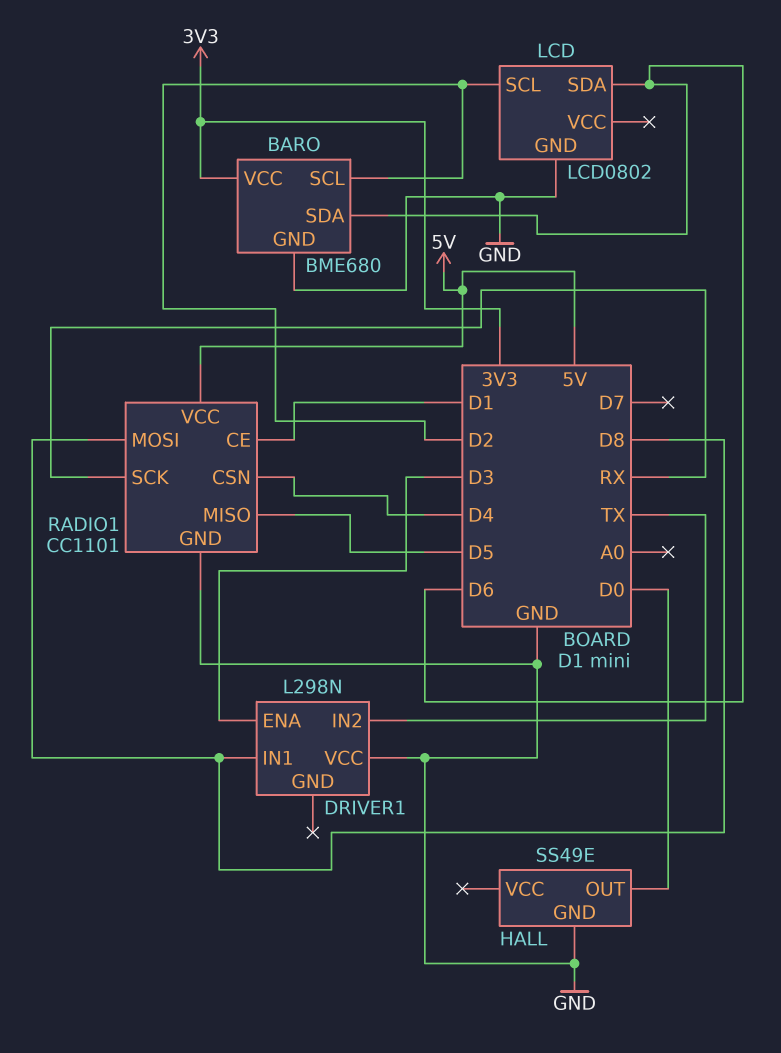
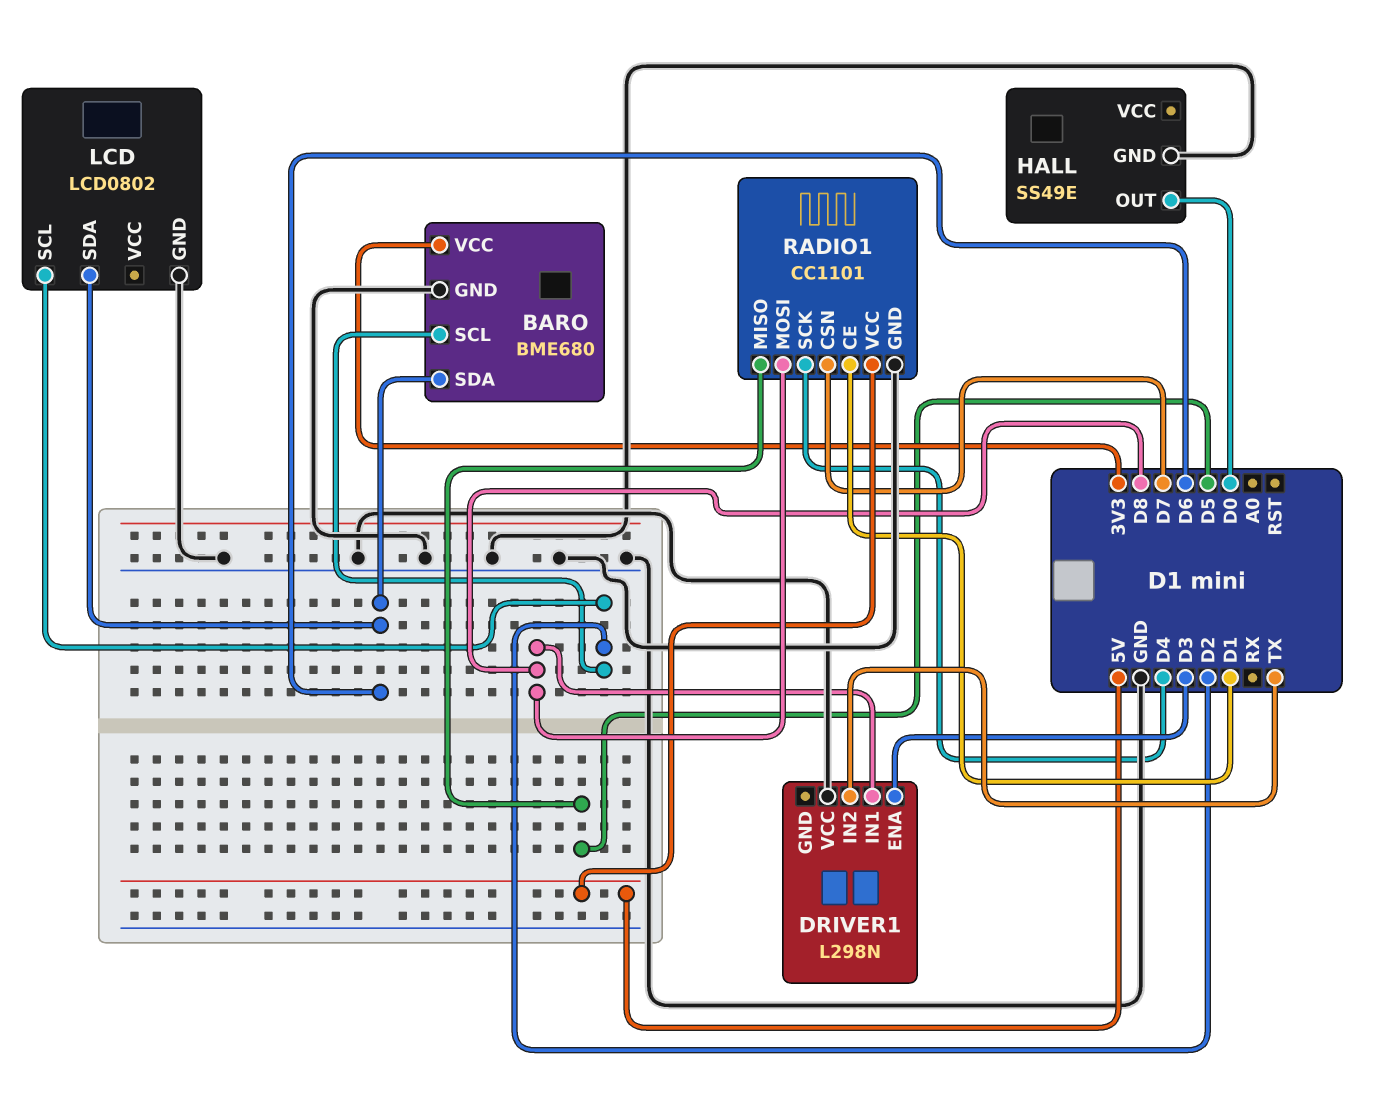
RADIO1 pin CSN: D4 -> D7
RADIO1 pin SCK: RX -> D4

